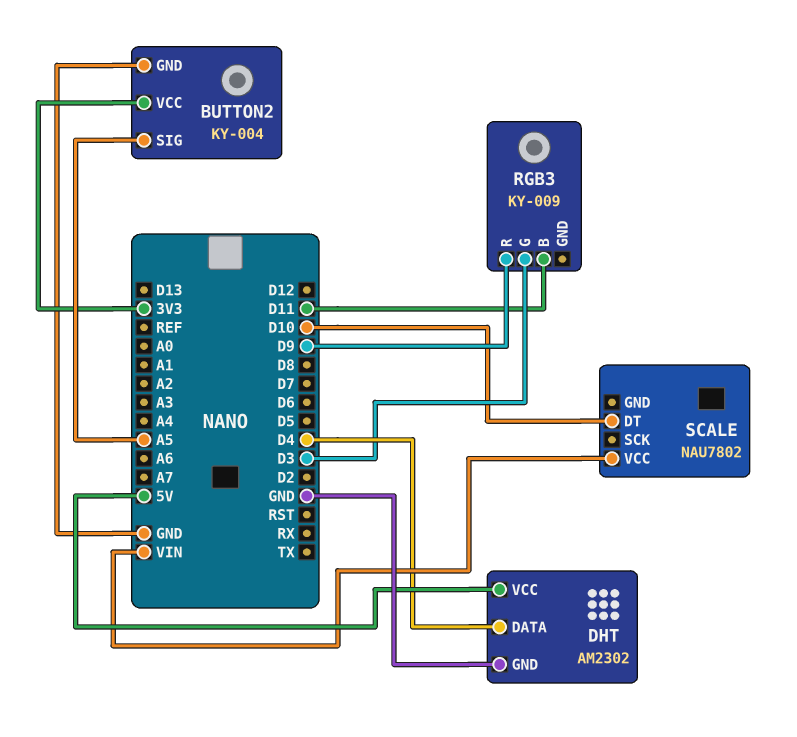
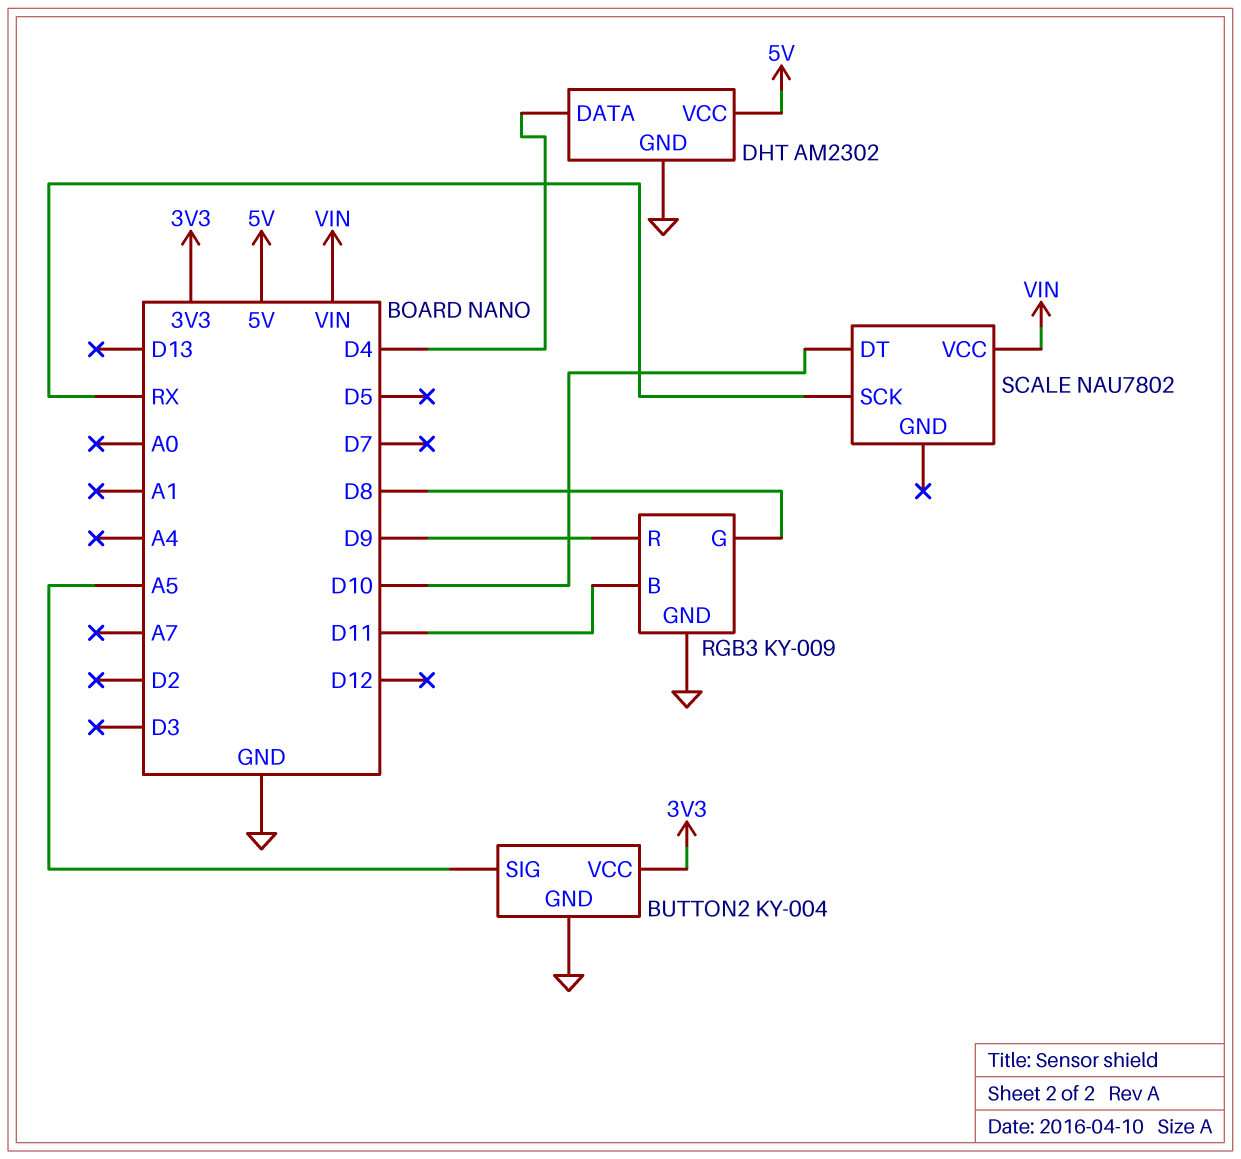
RGB3 pin G: D3 -> D8
RGB3 pin GND: none -> GND
SCALE pin SCK: none -> RX

